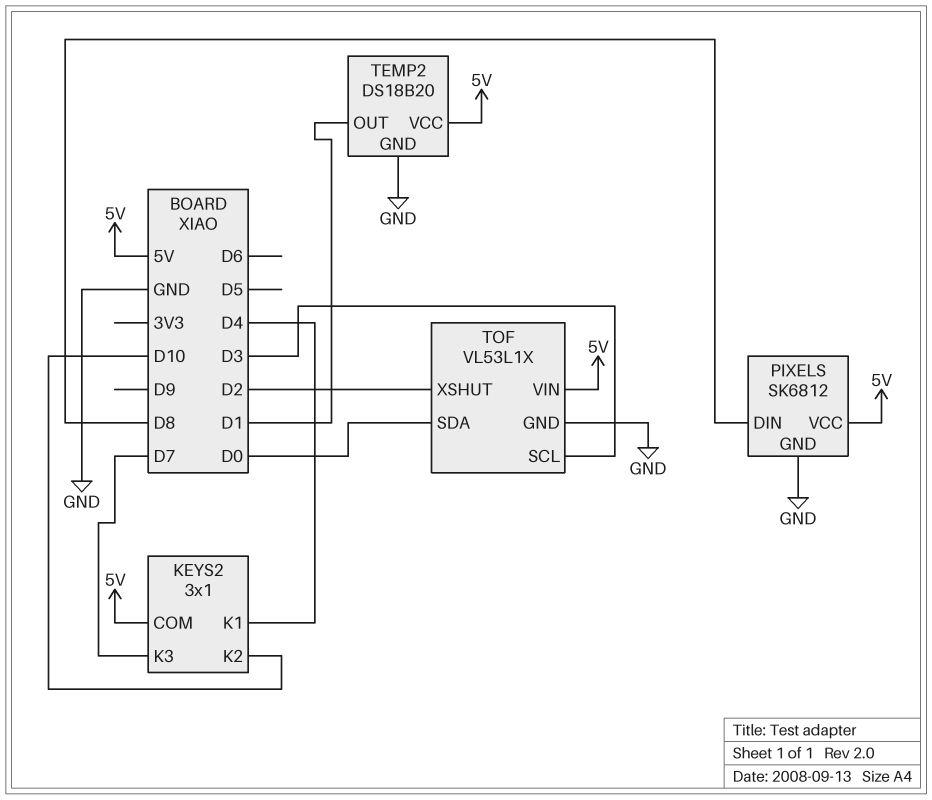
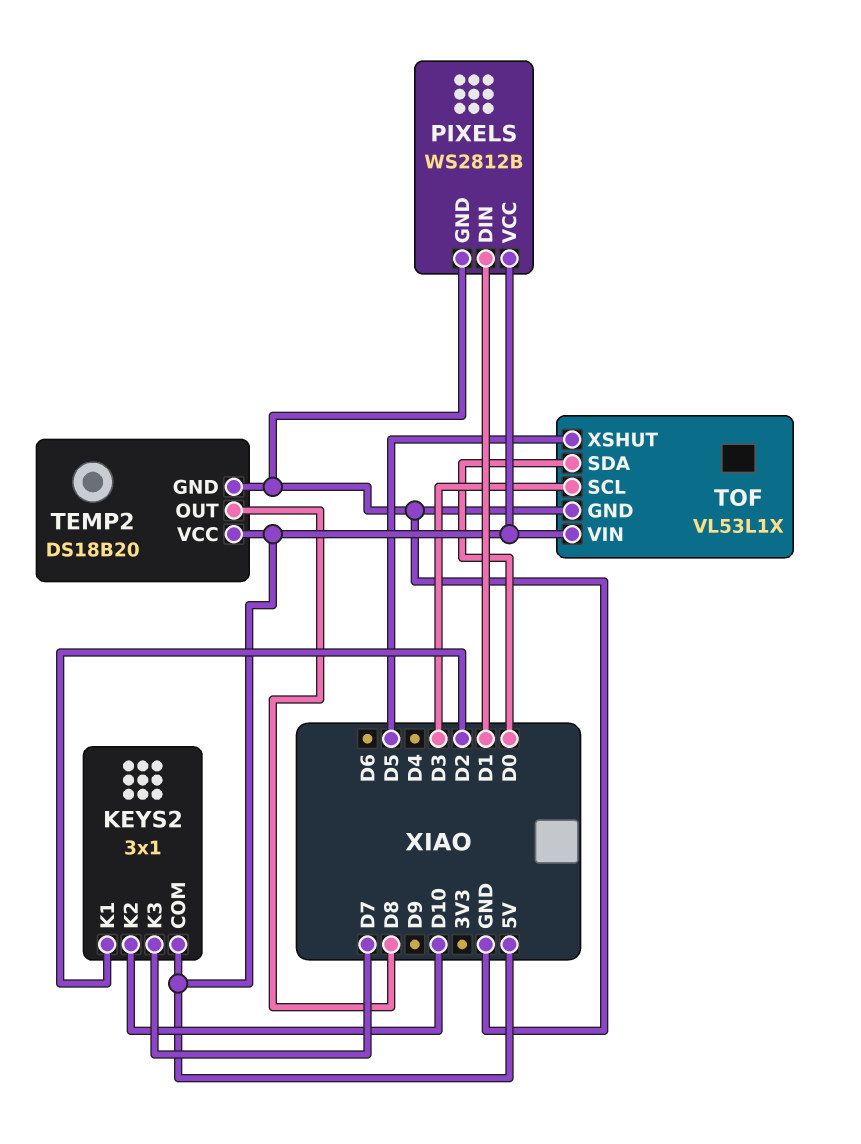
KEYS2 pin K1: D4 -> D2
PIXELS: SK6812 -> WS2812B
PIXELS pin DIN: D8 -> D1
TEMP2 pin OUT: D1 -> D8
TOF pin XSHUT: D2 -> D5

